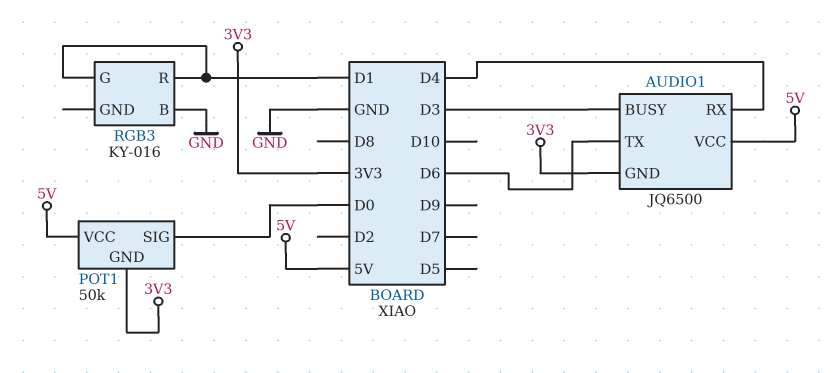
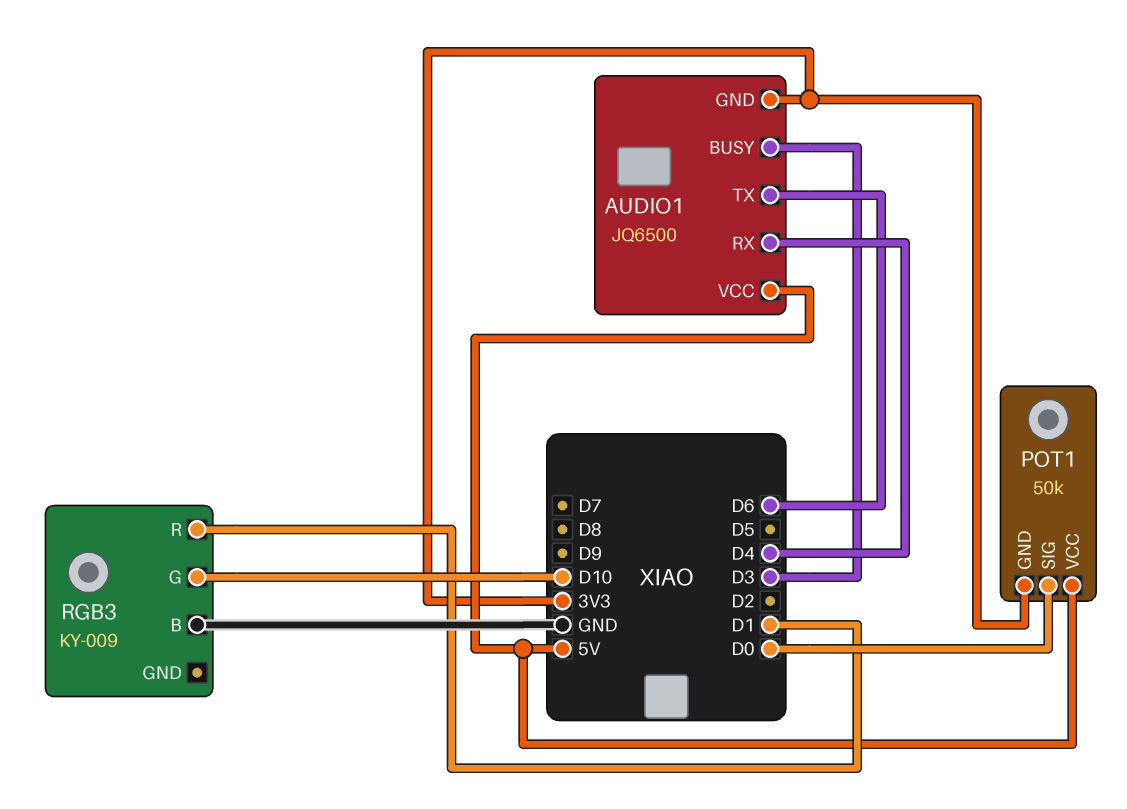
RGB3: KY-016 -> KY-009
RGB3 pin G: D1 -> D10

